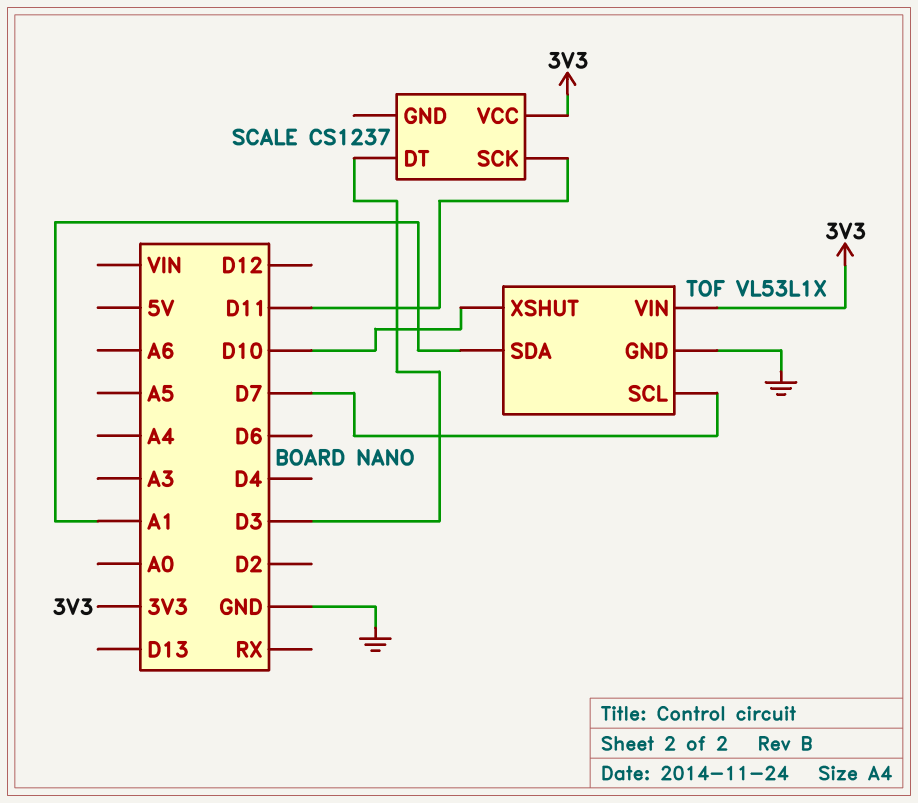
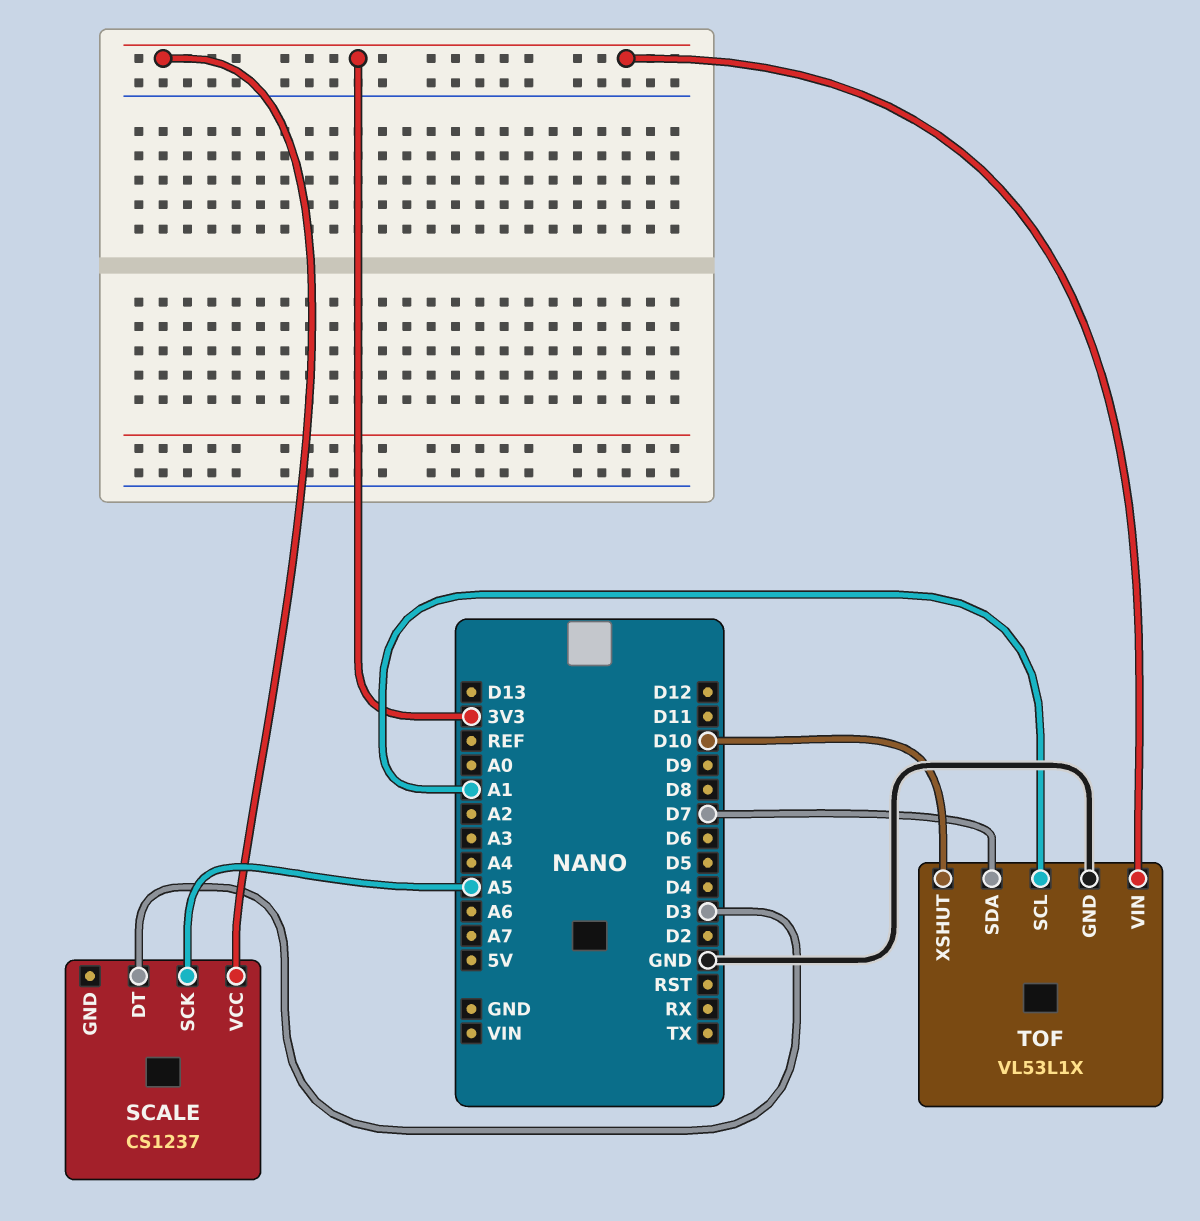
SCALE pin SCK: D11 -> A5
TOF pin SCL: D7 -> A1
TOF pin SDA: A1 -> D7

